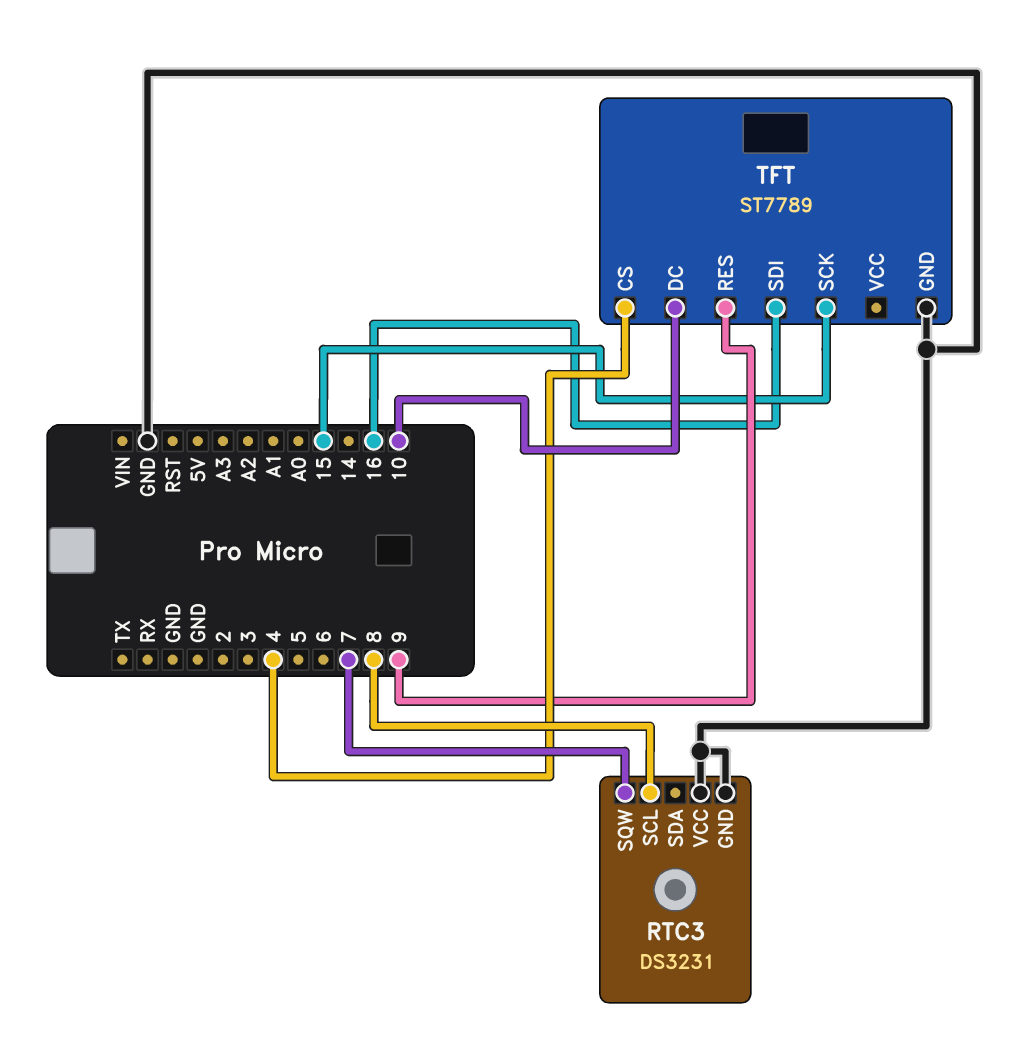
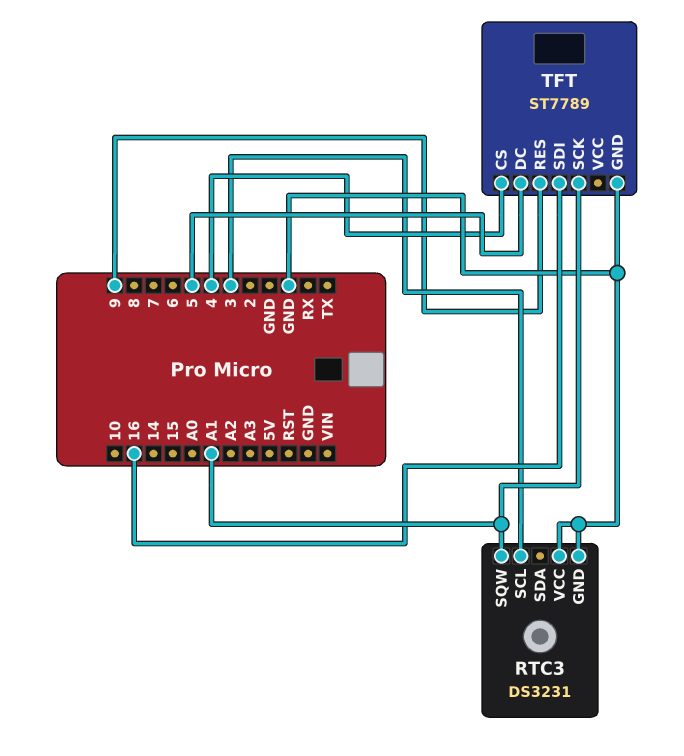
RTC3 pin SCL: 8 -> 3
RTC3 pin SQW: 7 -> A1
TFT pin DC: 10 -> 5
TFT pin SCK: 15 -> A1

